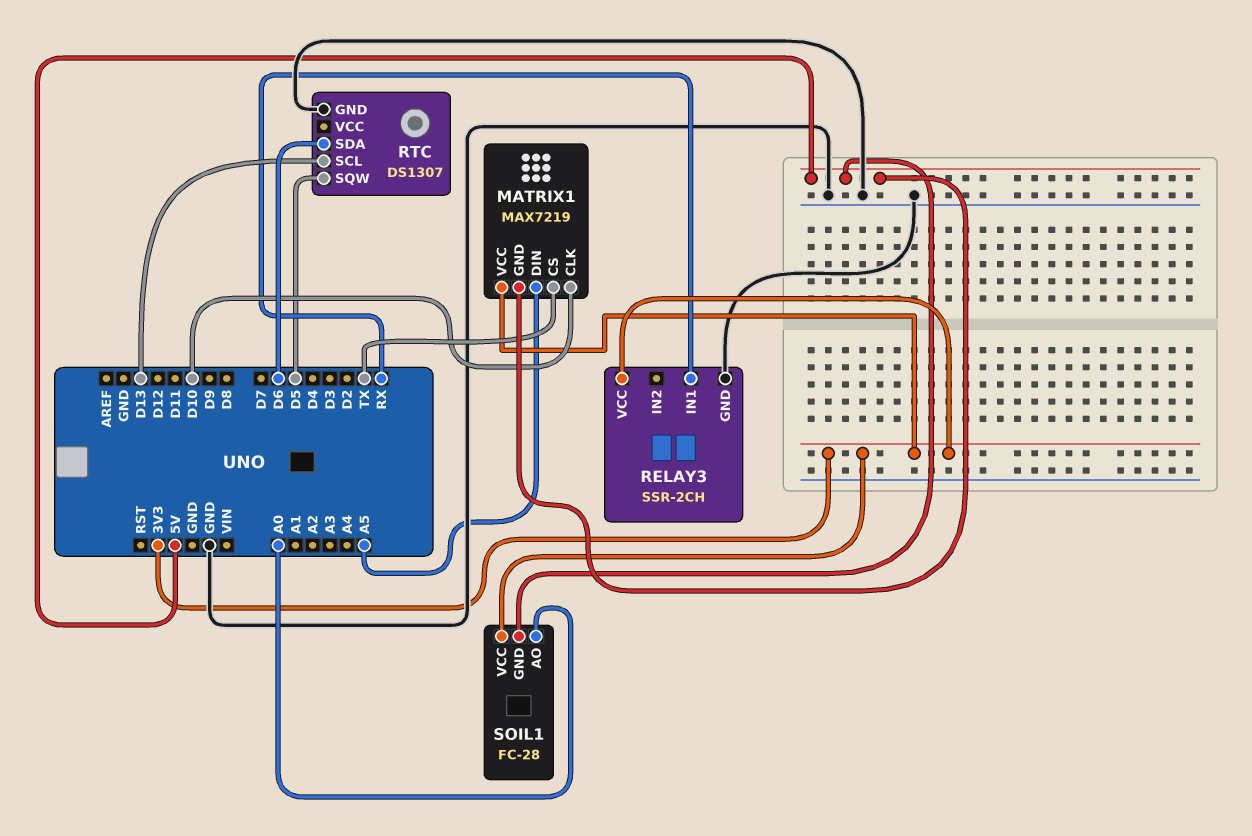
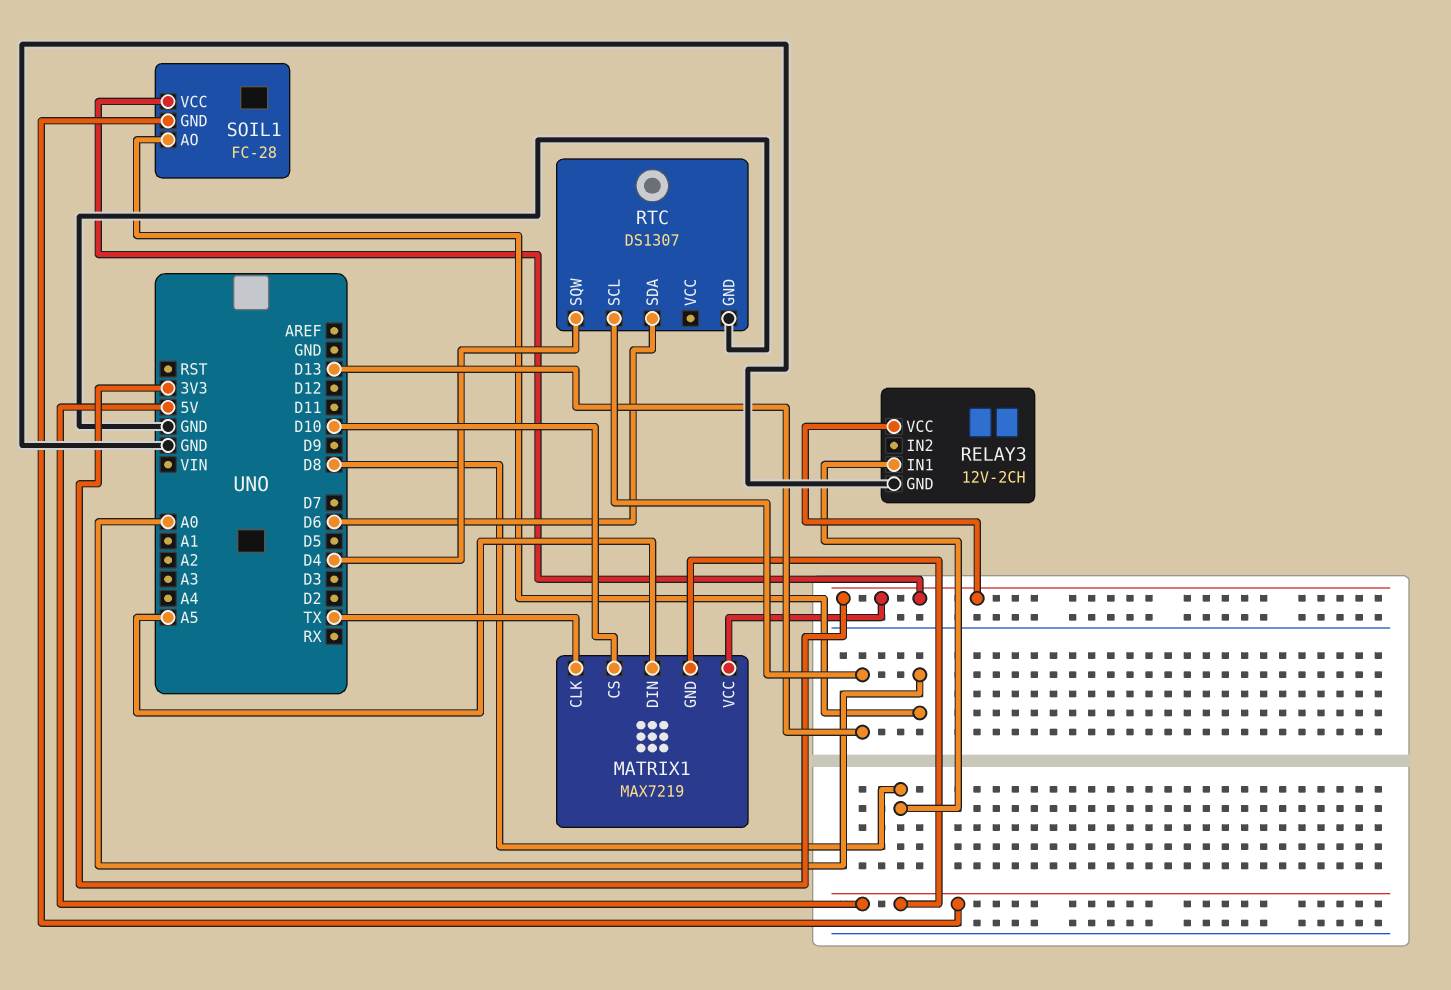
MATRIX1 pin CLK: D10 -> TX
MATRIX1 pin CS: TX -> D10
RELAY3: SSR-2CH -> 12V-2CH
RELAY3 pin IN1: RX -> D8
RTC pin SQW: D5 -> D4

